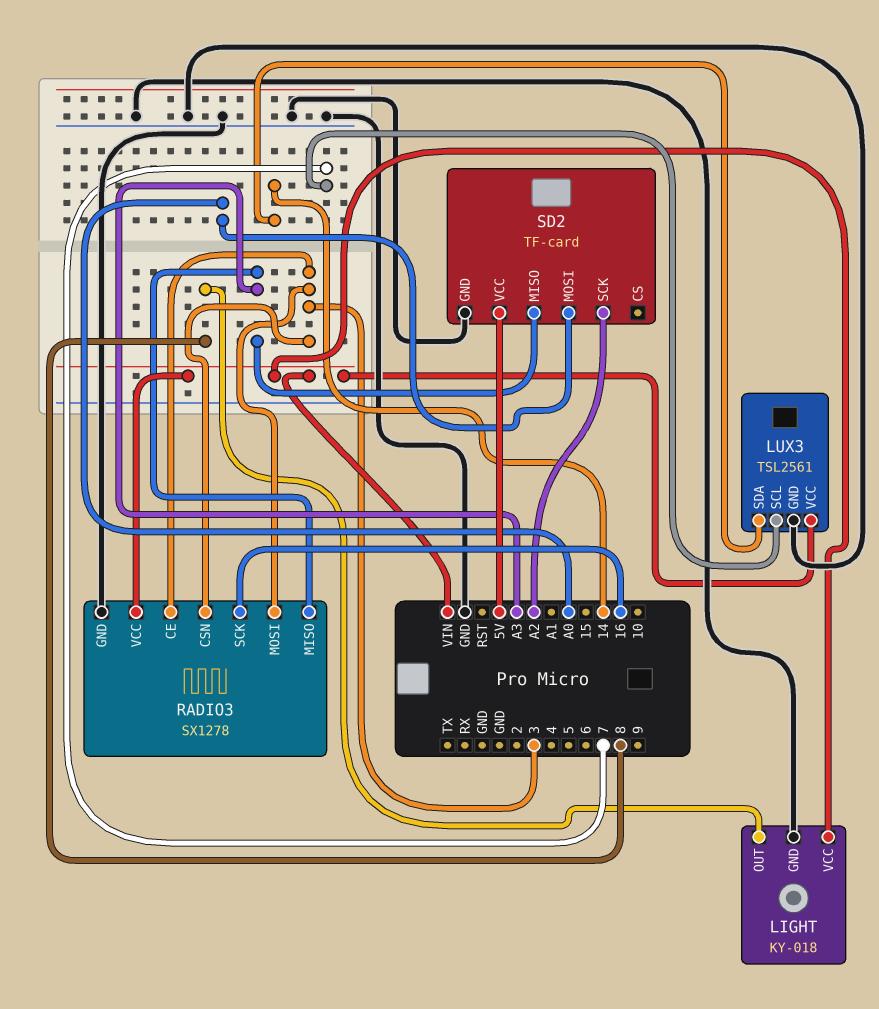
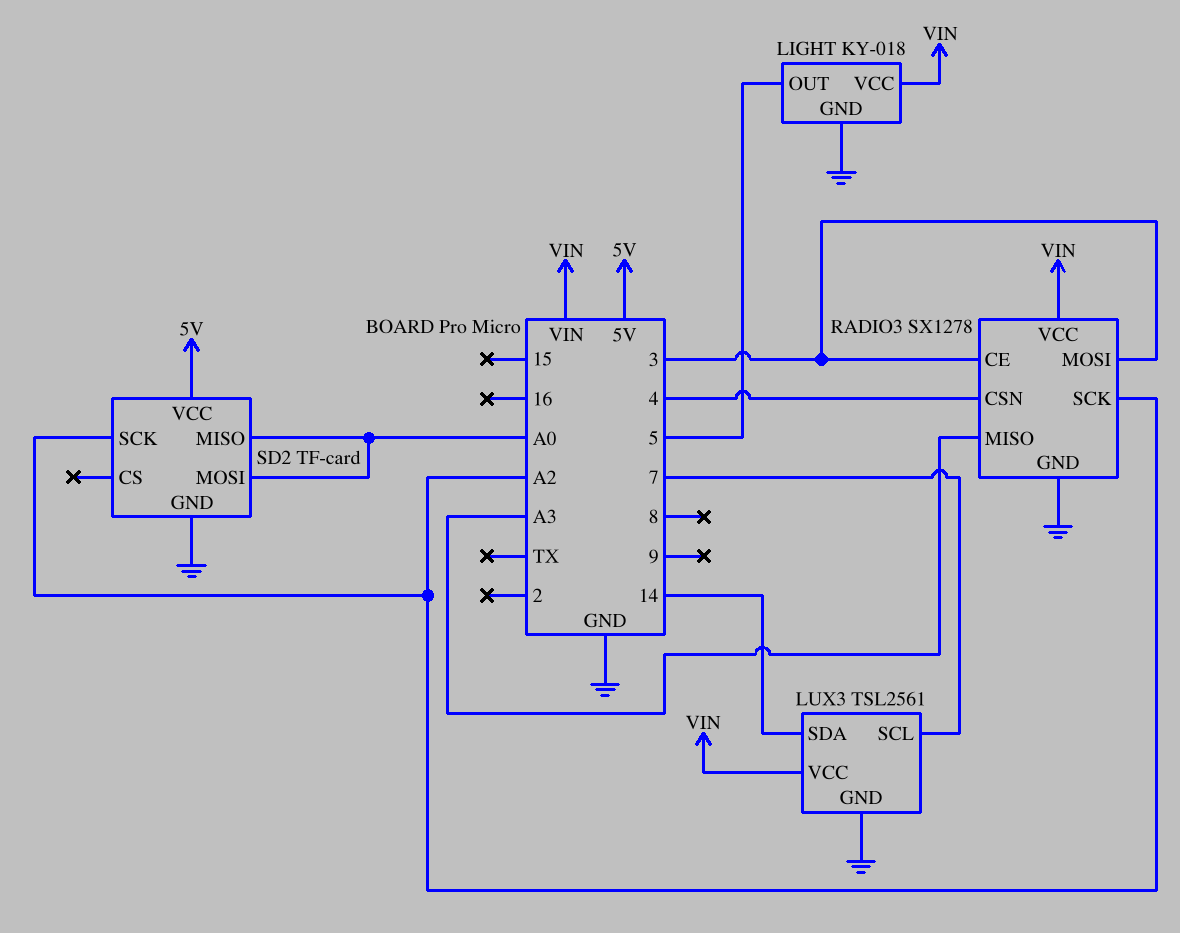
LIGHT pin OUT: 8 -> 5
RADIO3 pin CSN: 3 -> 4
RADIO3 pin SCK: 16 -> A2
SD2 pin MISO: A3 -> A0

